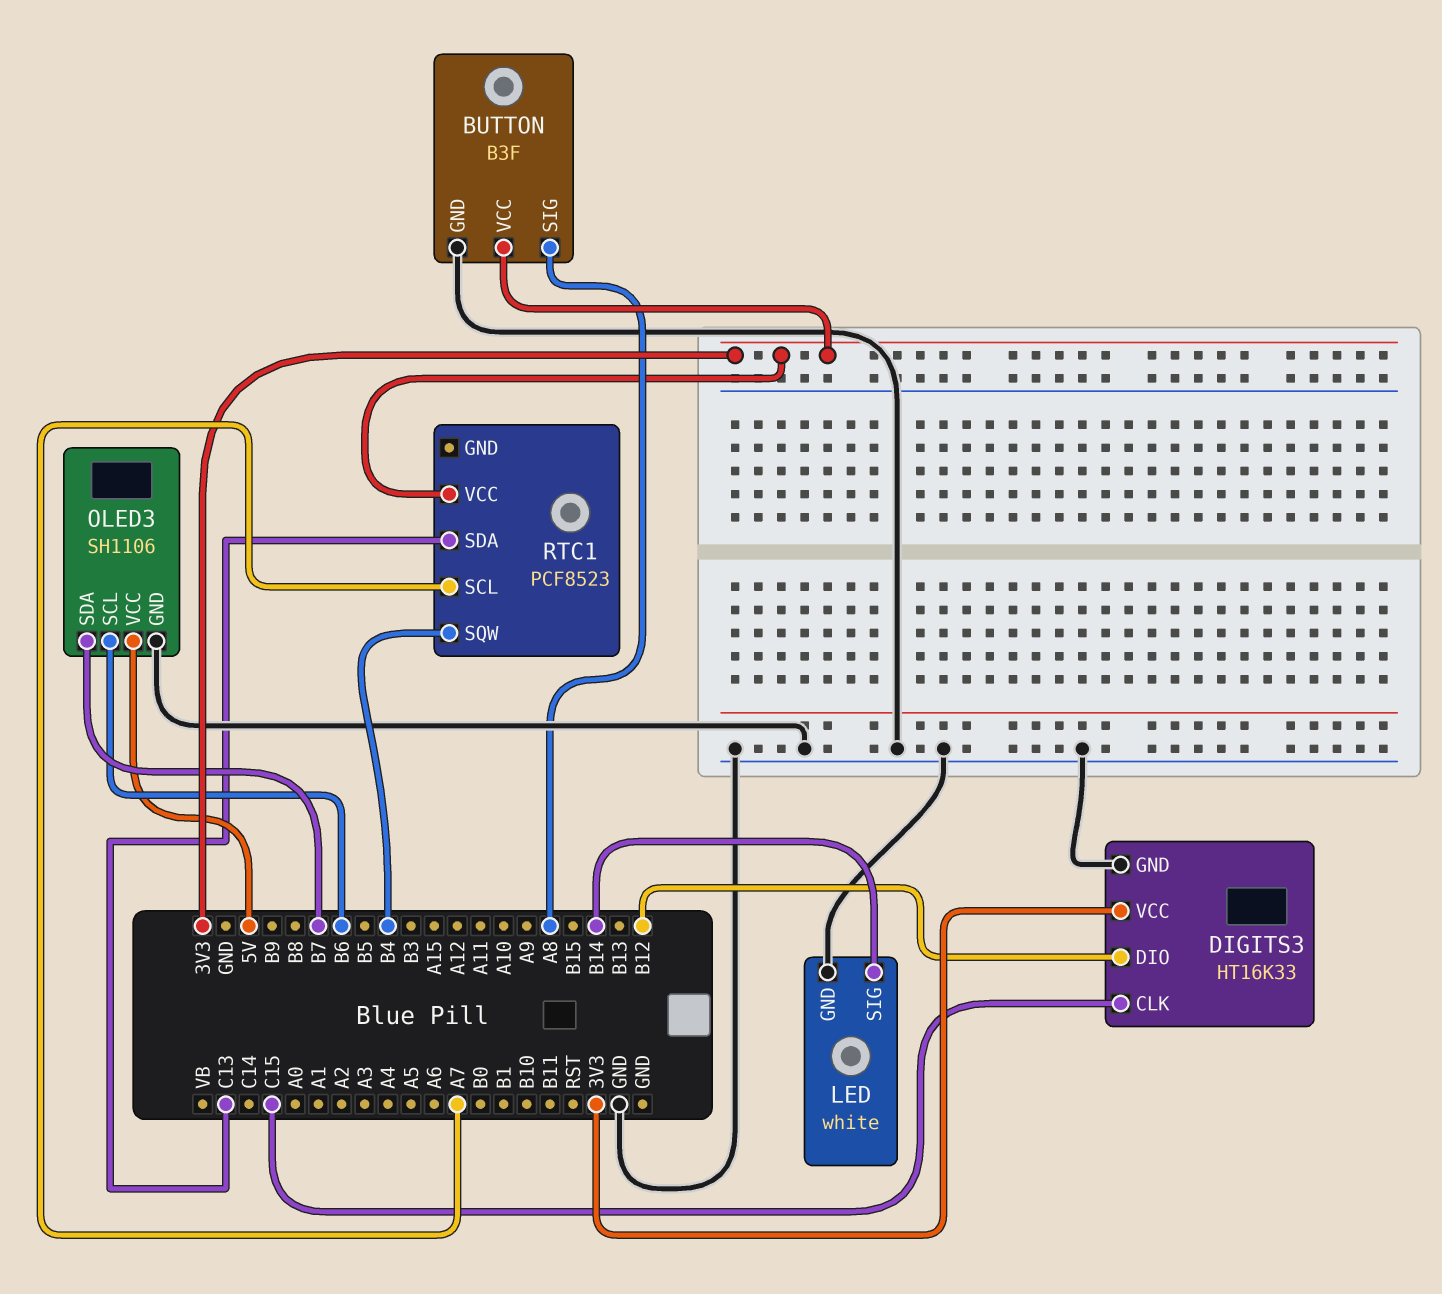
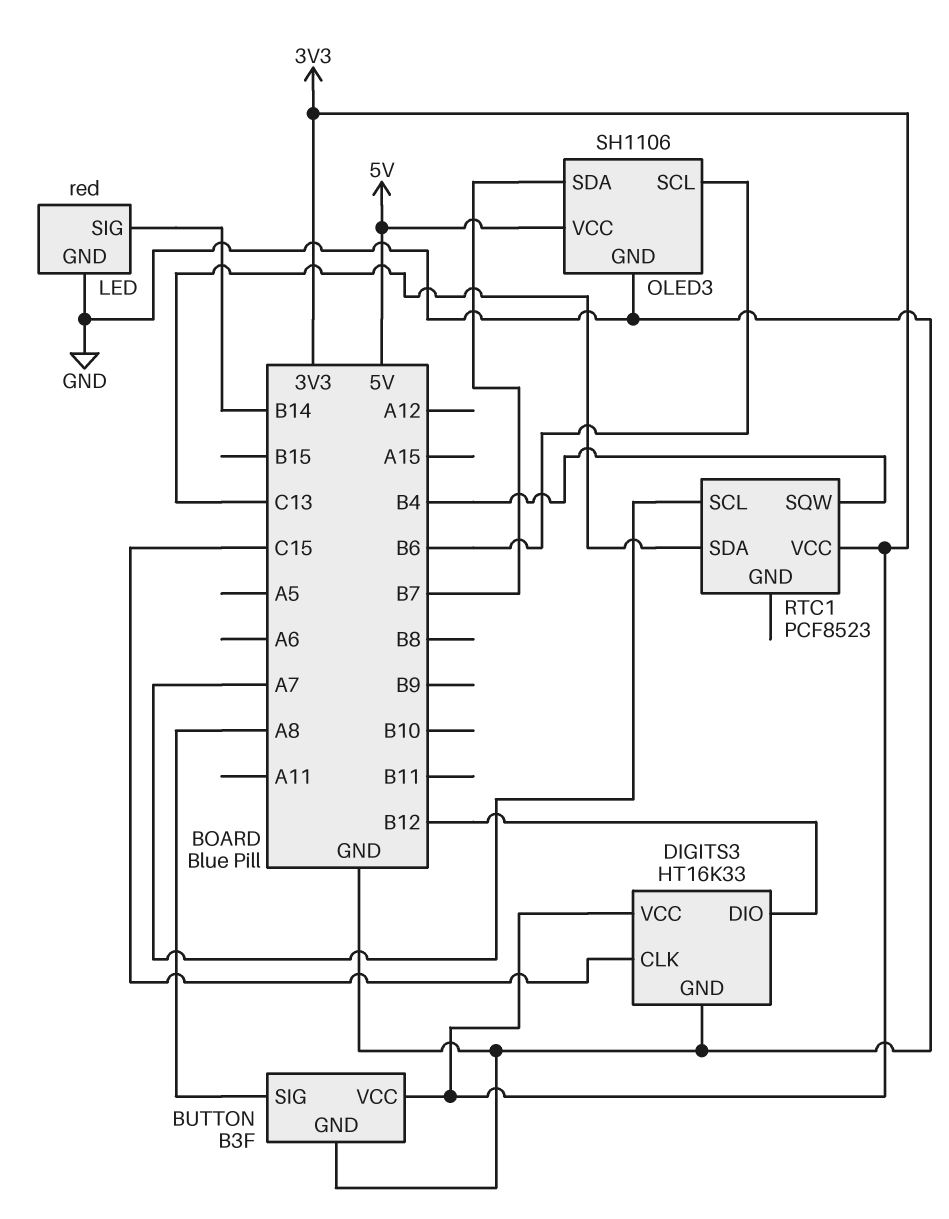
LED: white -> red

